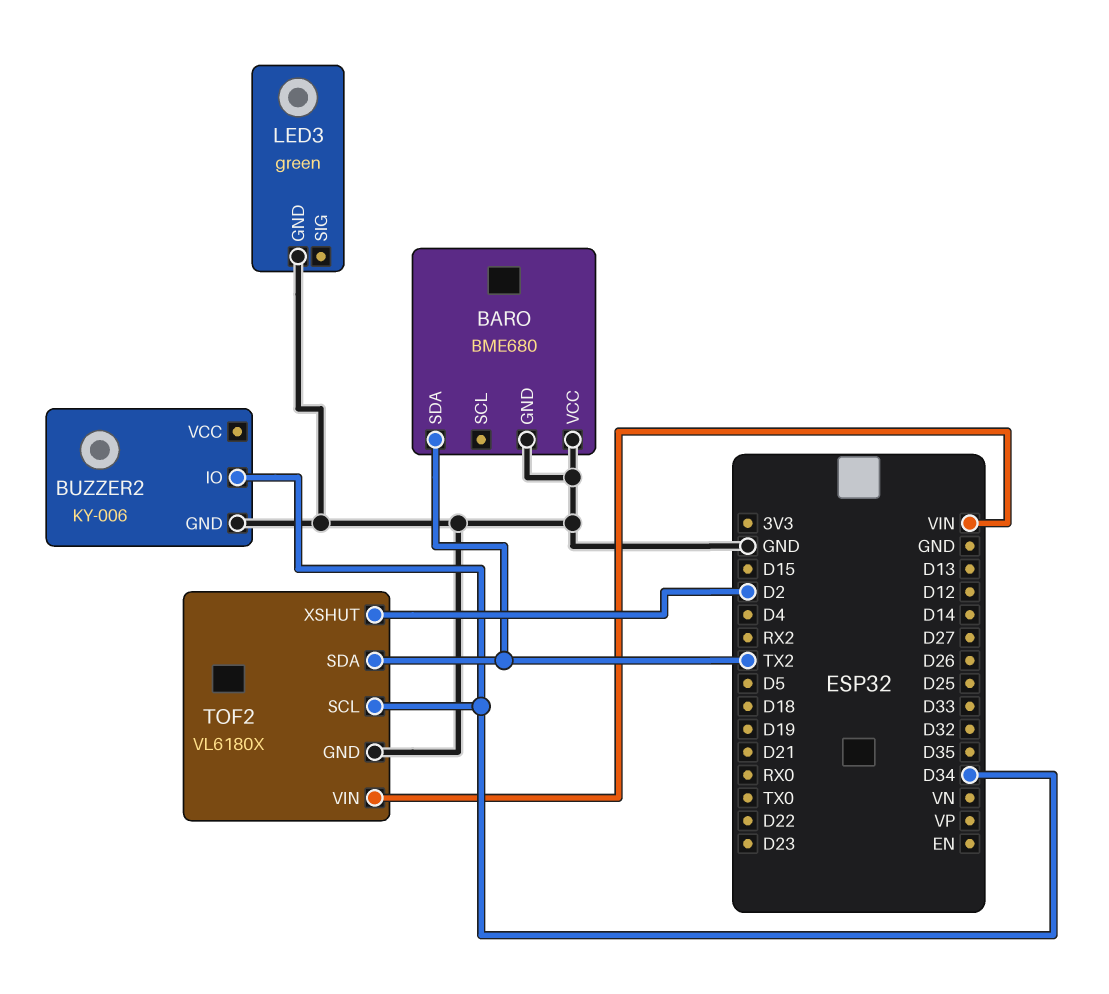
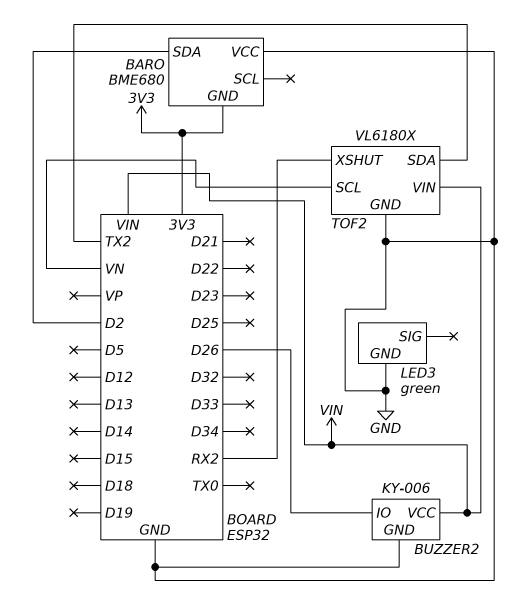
BARO pin GND: GND -> 3V3
BARO pin SDA: TX2 -> D2
BUZZER2 pin IO: D34 -> D26
BUZZER2 pin VCC: none -> VIN
TOF2 pin SCL: D34 -> VN
TOF2 pin XSHUT: D2 -> RX2

